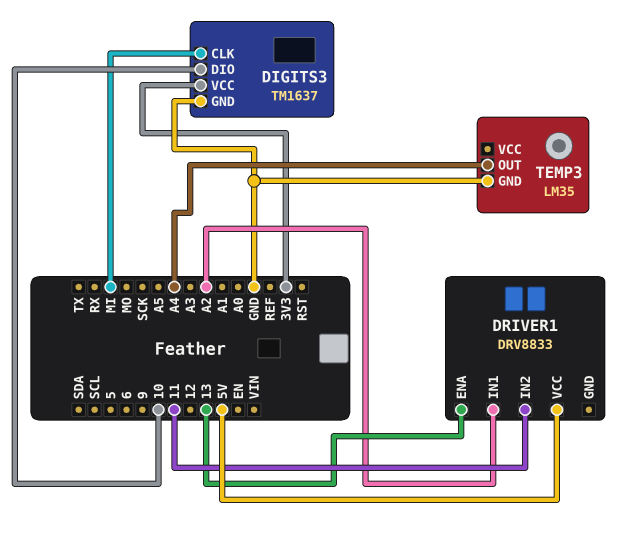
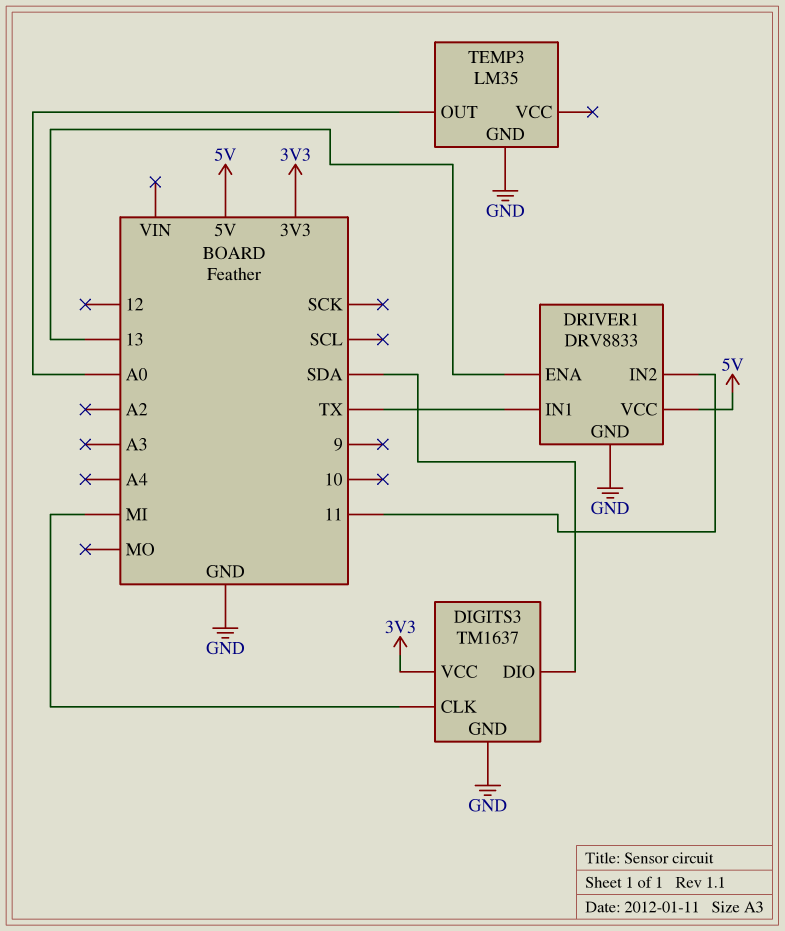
DIGITS3 pin DIO: 10 -> SDA
DRIVER1 pin GND: none -> GND
DRIVER1 pin IN1: A2 -> TX
TEMP3 pin OUT: A4 -> A0

